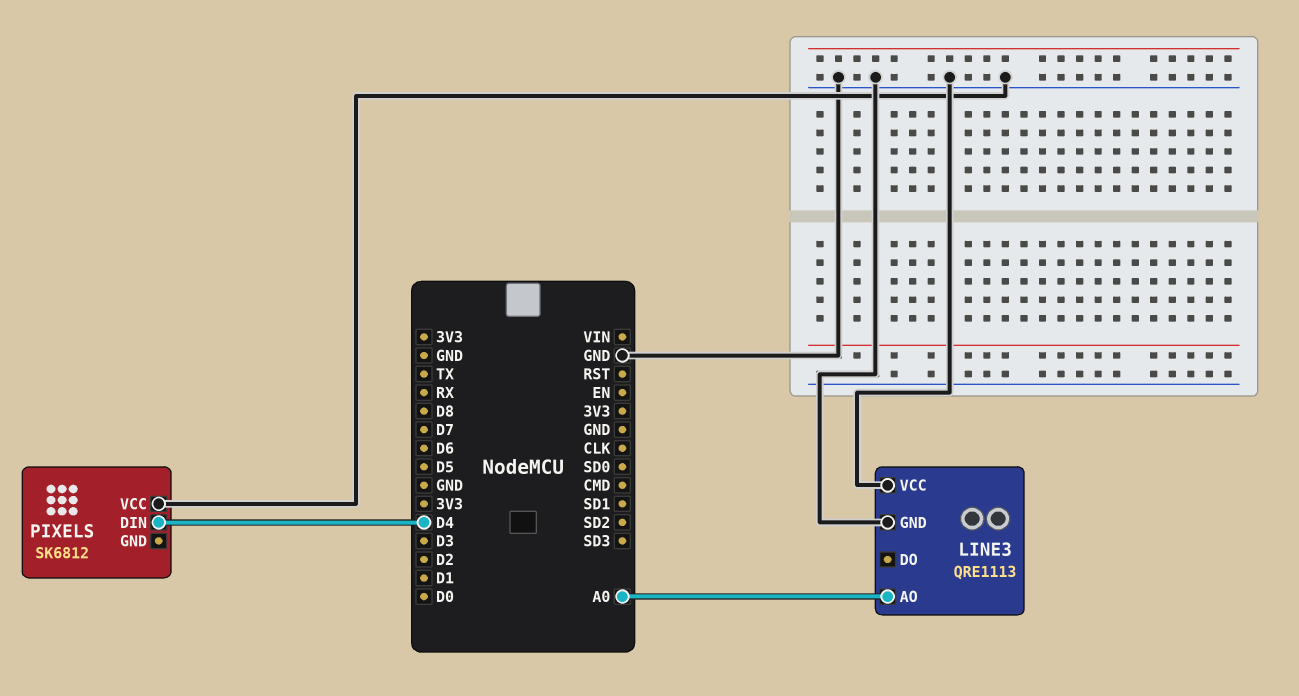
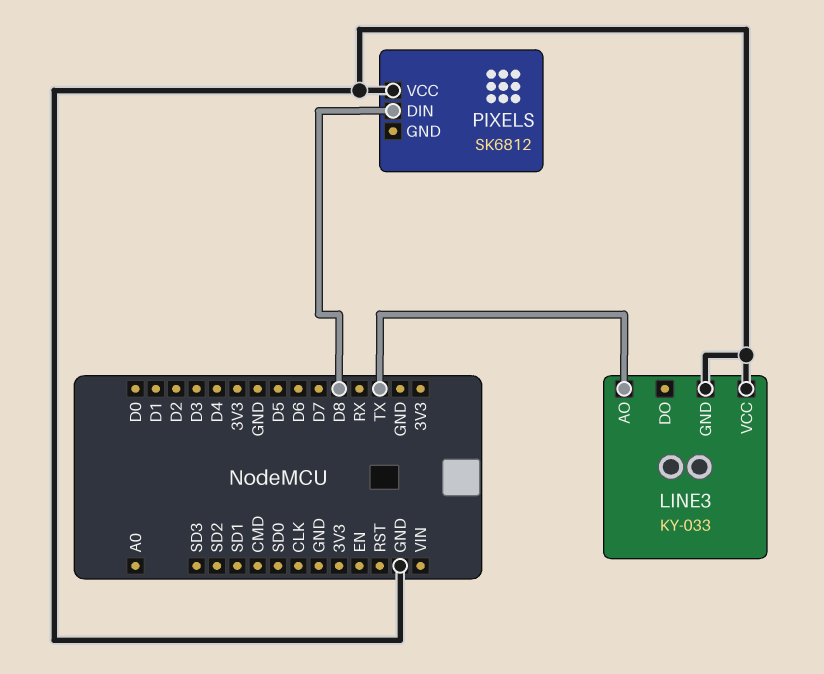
LINE3: QRE1113 -> KY-033
LINE3 pin AO: A0 -> TX
PIXELS pin DIN: D4 -> D8

